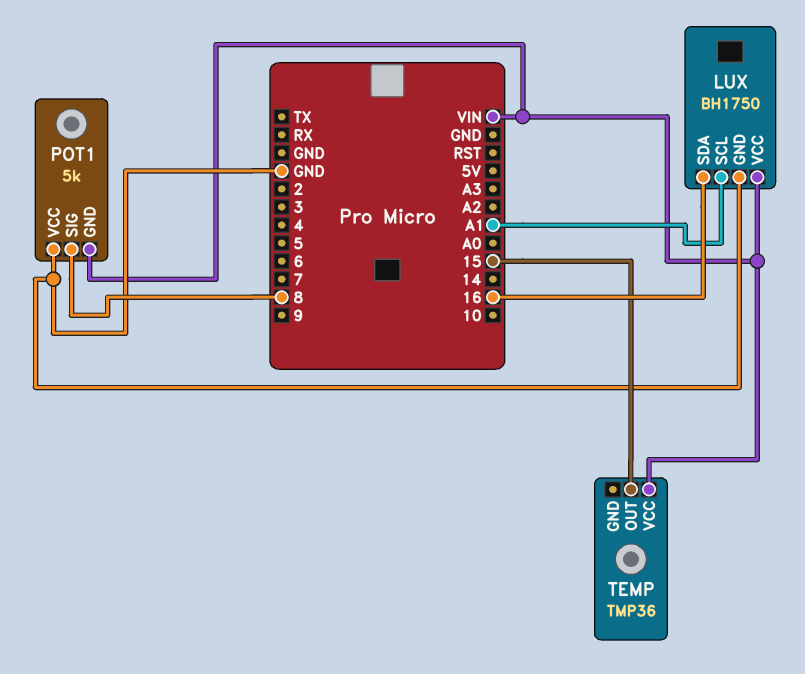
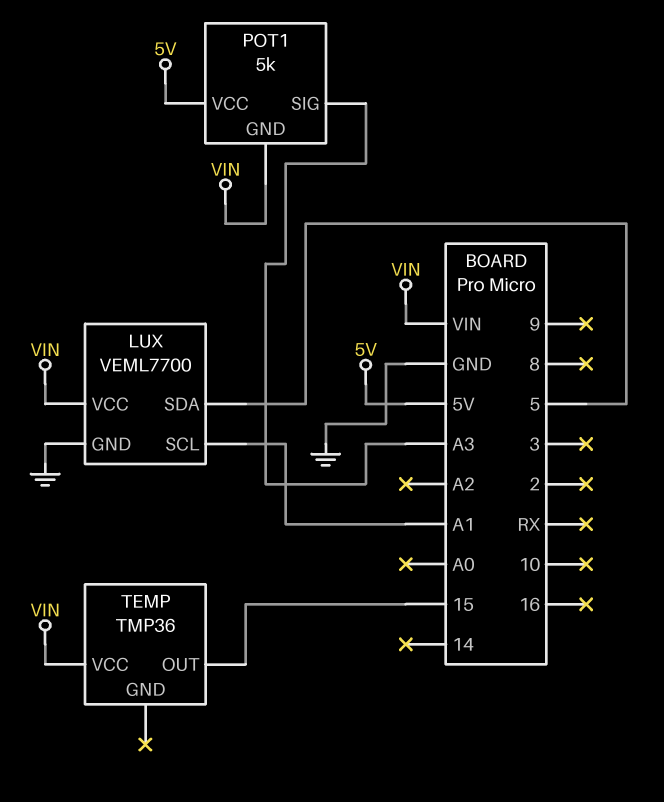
LUX: BH1750 -> VEML7700
LUX pin SDA: 16 -> 5
POT1 pin SIG: 8 -> A3
POT1 pin VCC: GND -> 5V

